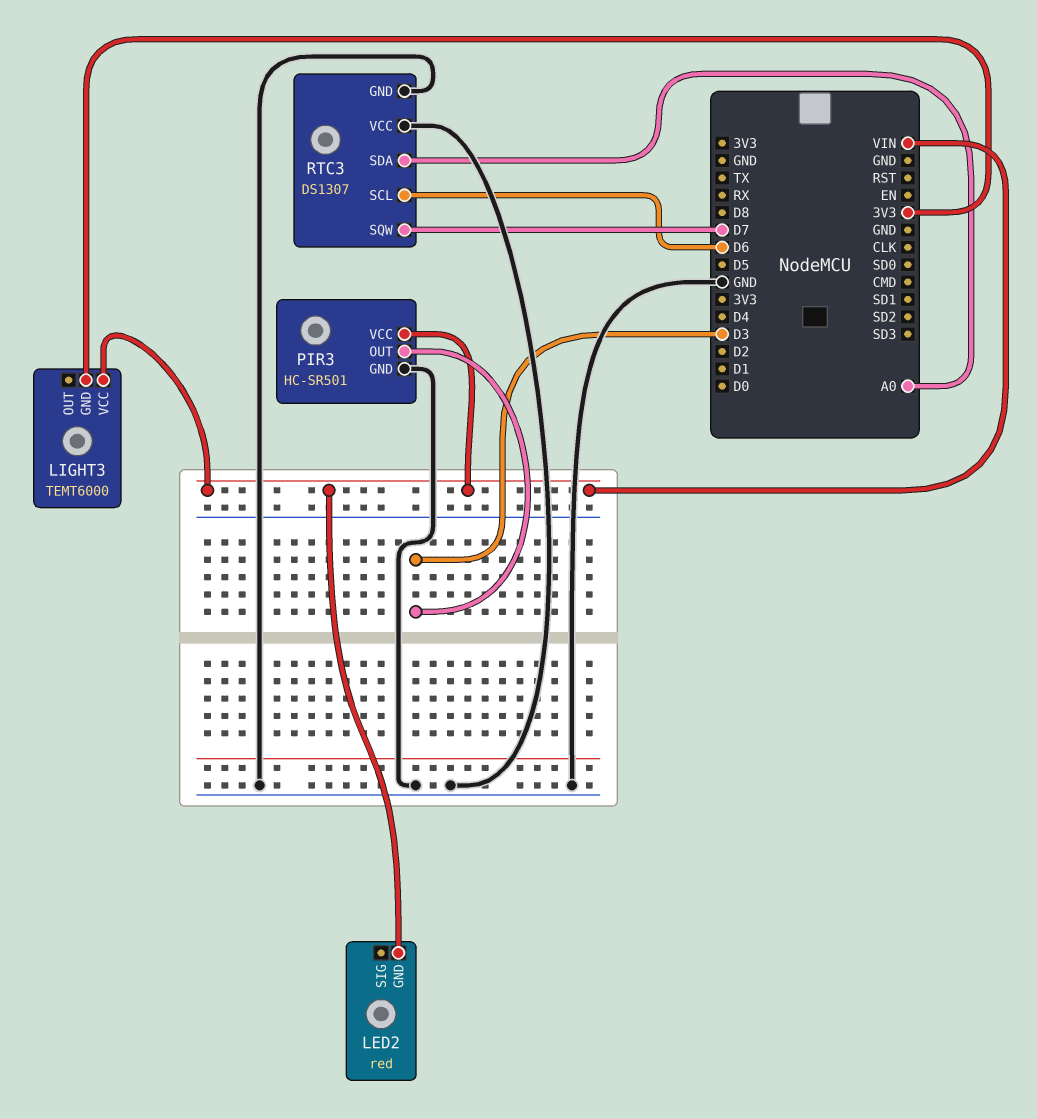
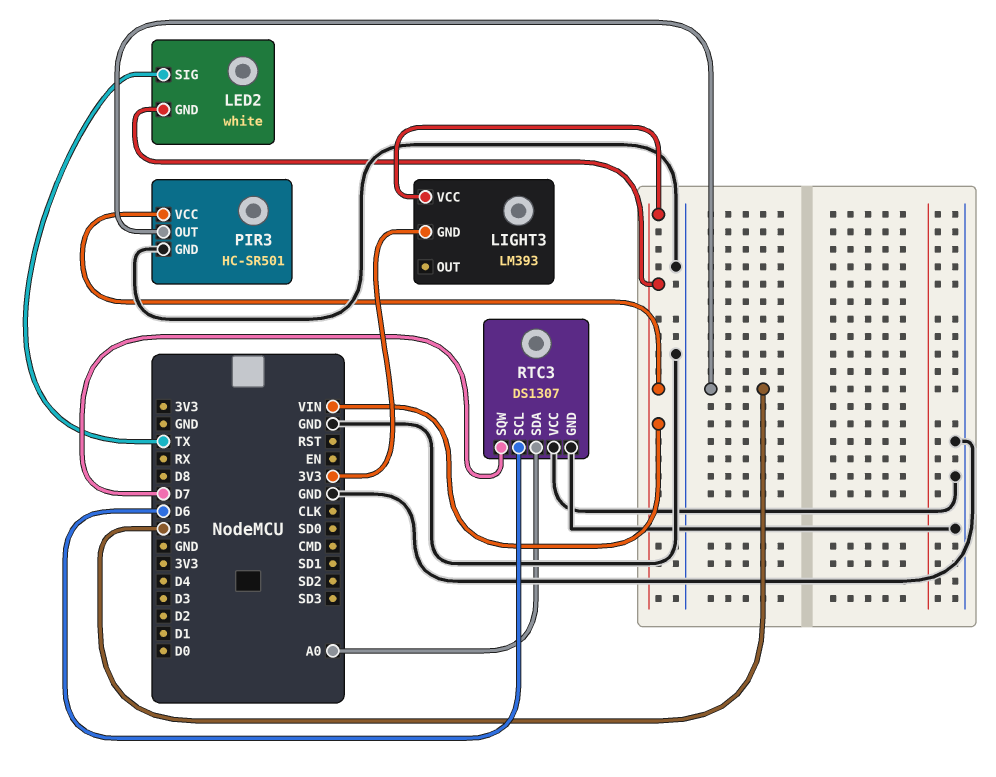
LED2: red -> white
LED2 pin SIG: none -> TX
LIGHT3: TEMT6000 -> LM393
PIR3 pin OUT: D3 -> D5

